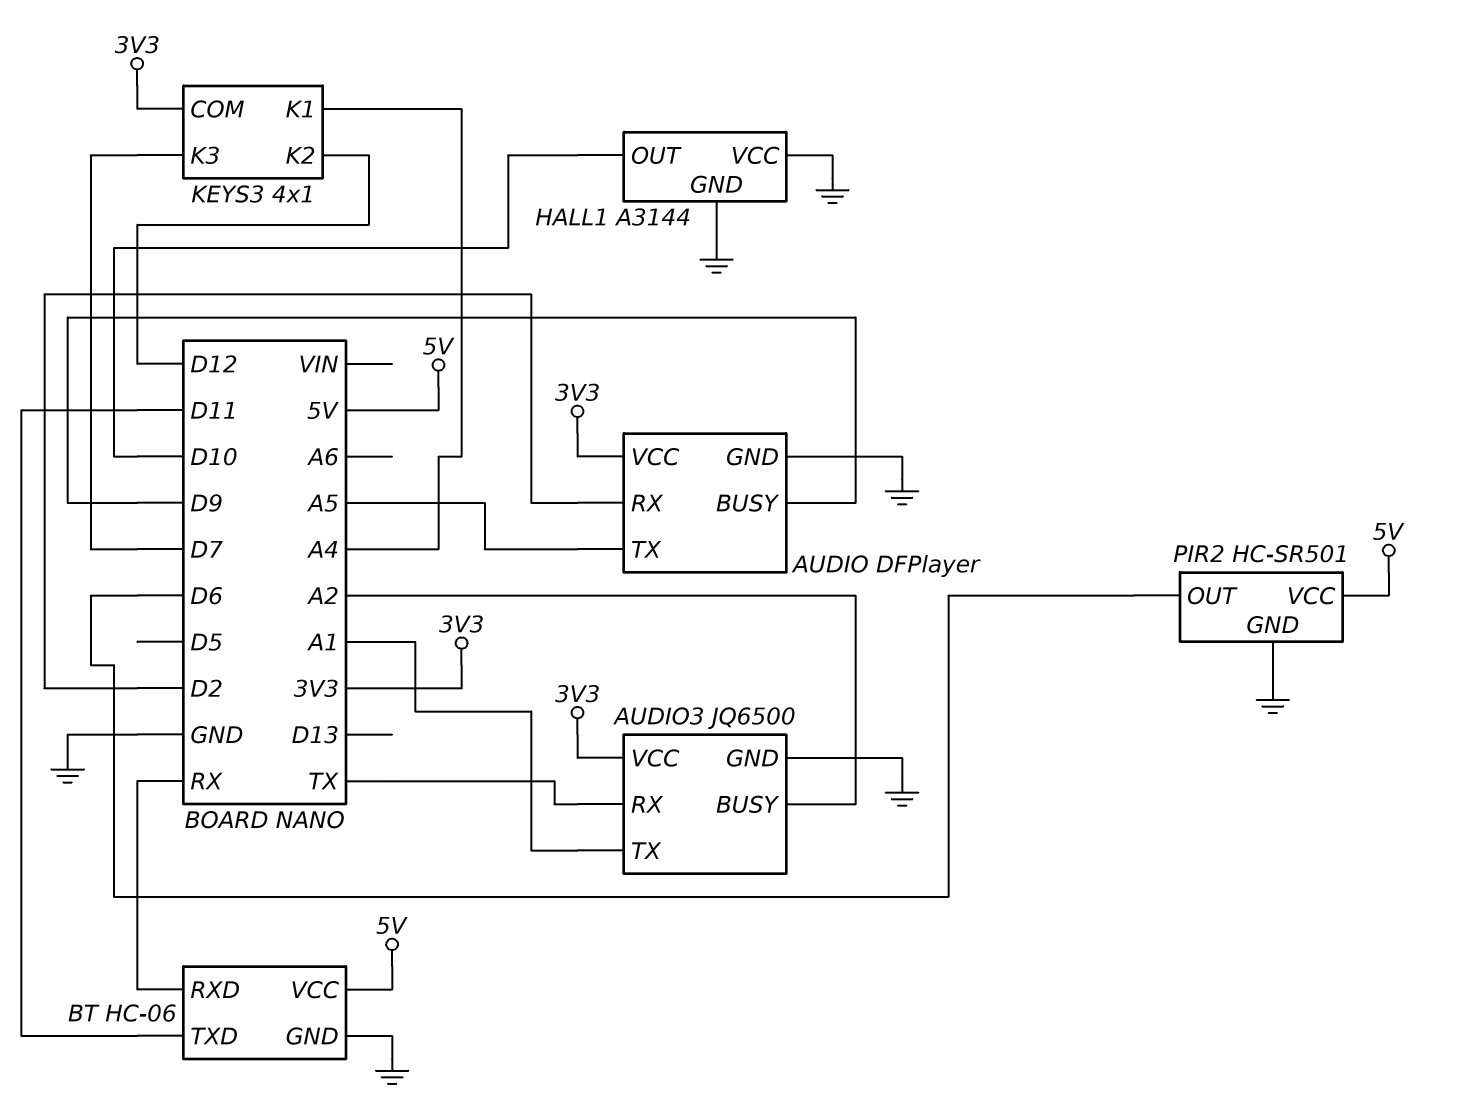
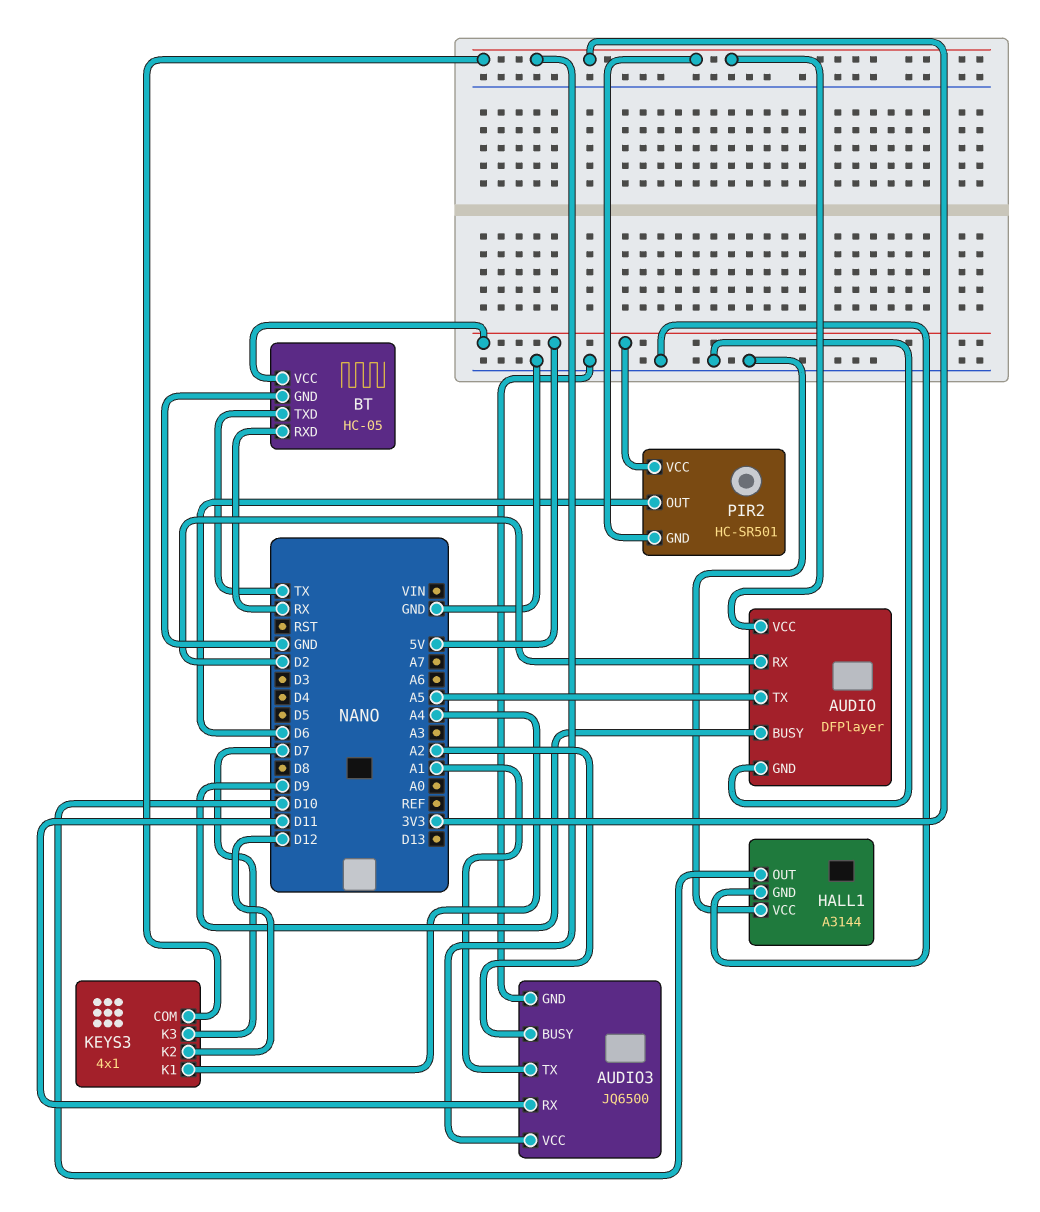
AUDIO3 pin RX: TX -> D11
BT: HC-06 -> HC-05
BT pin TXD: D11 -> TX
PIR2 pin GND: GND -> 3V3

